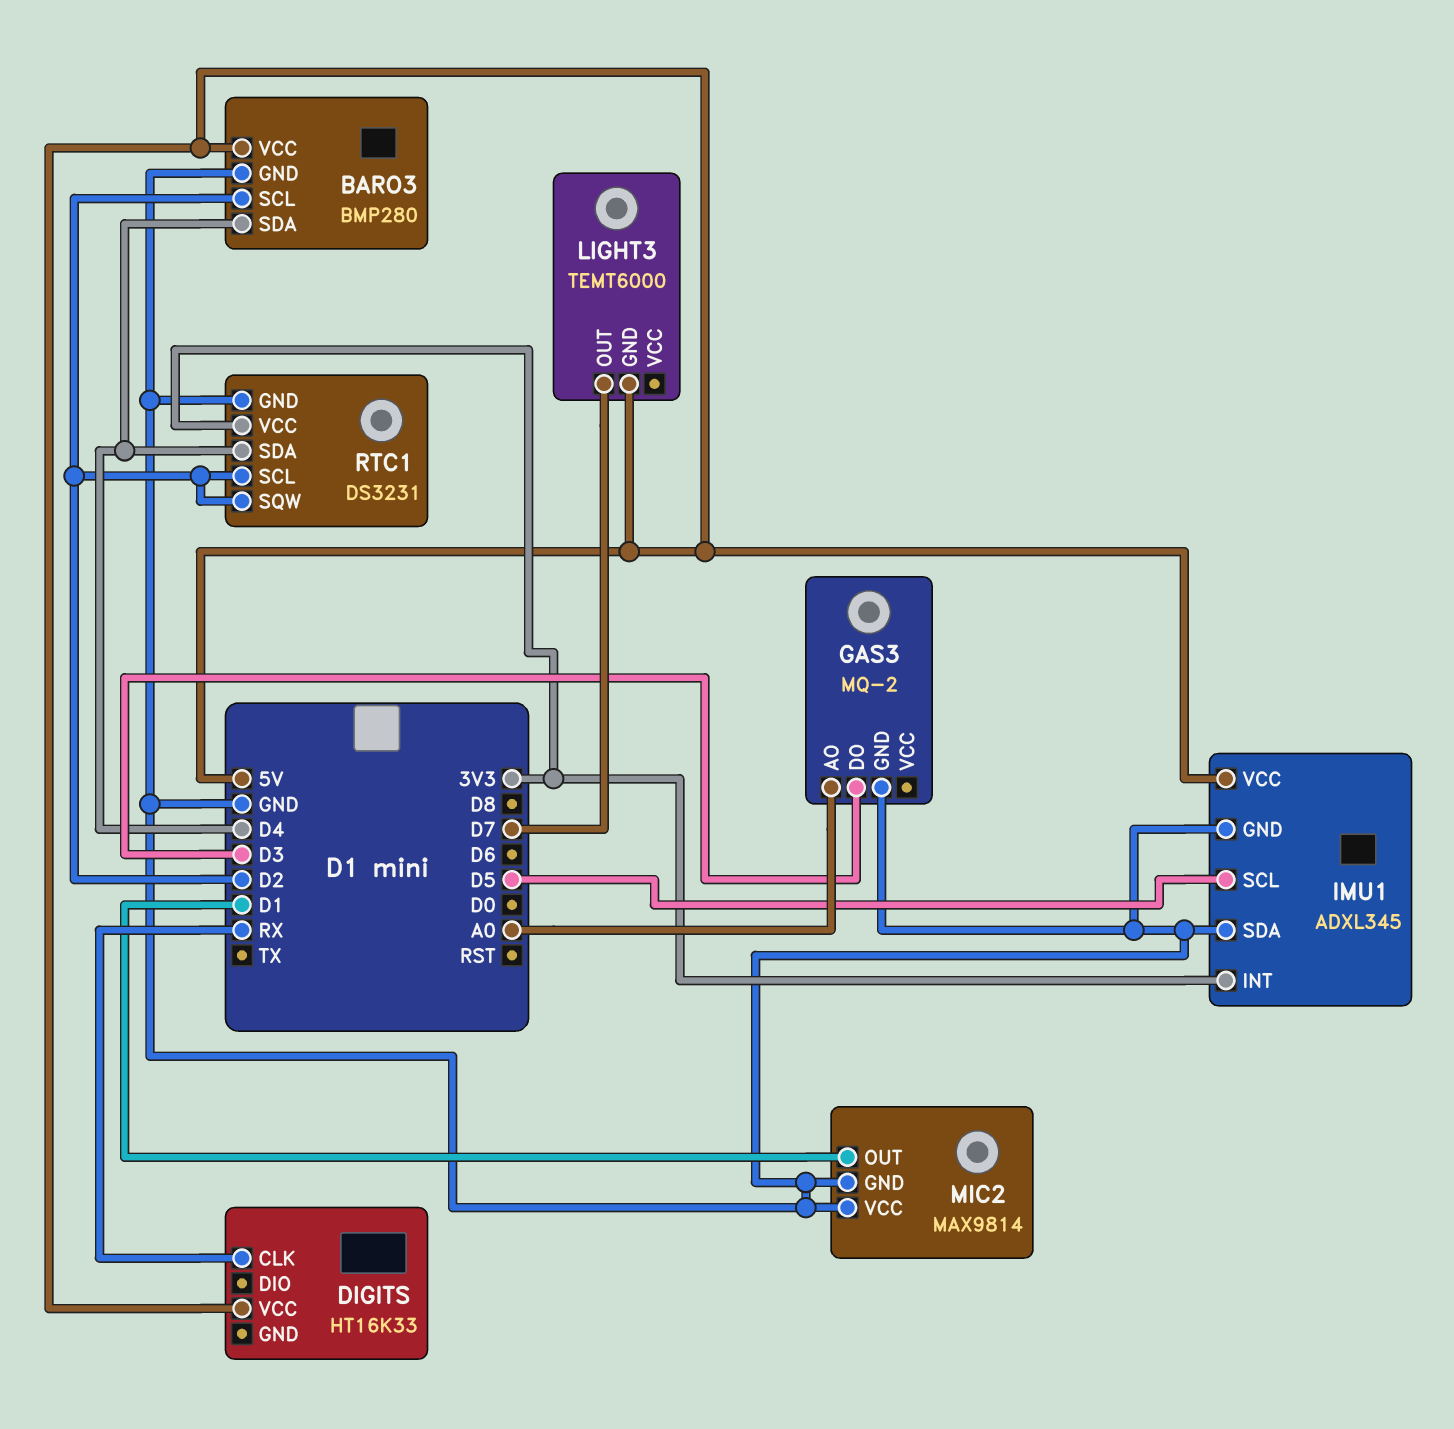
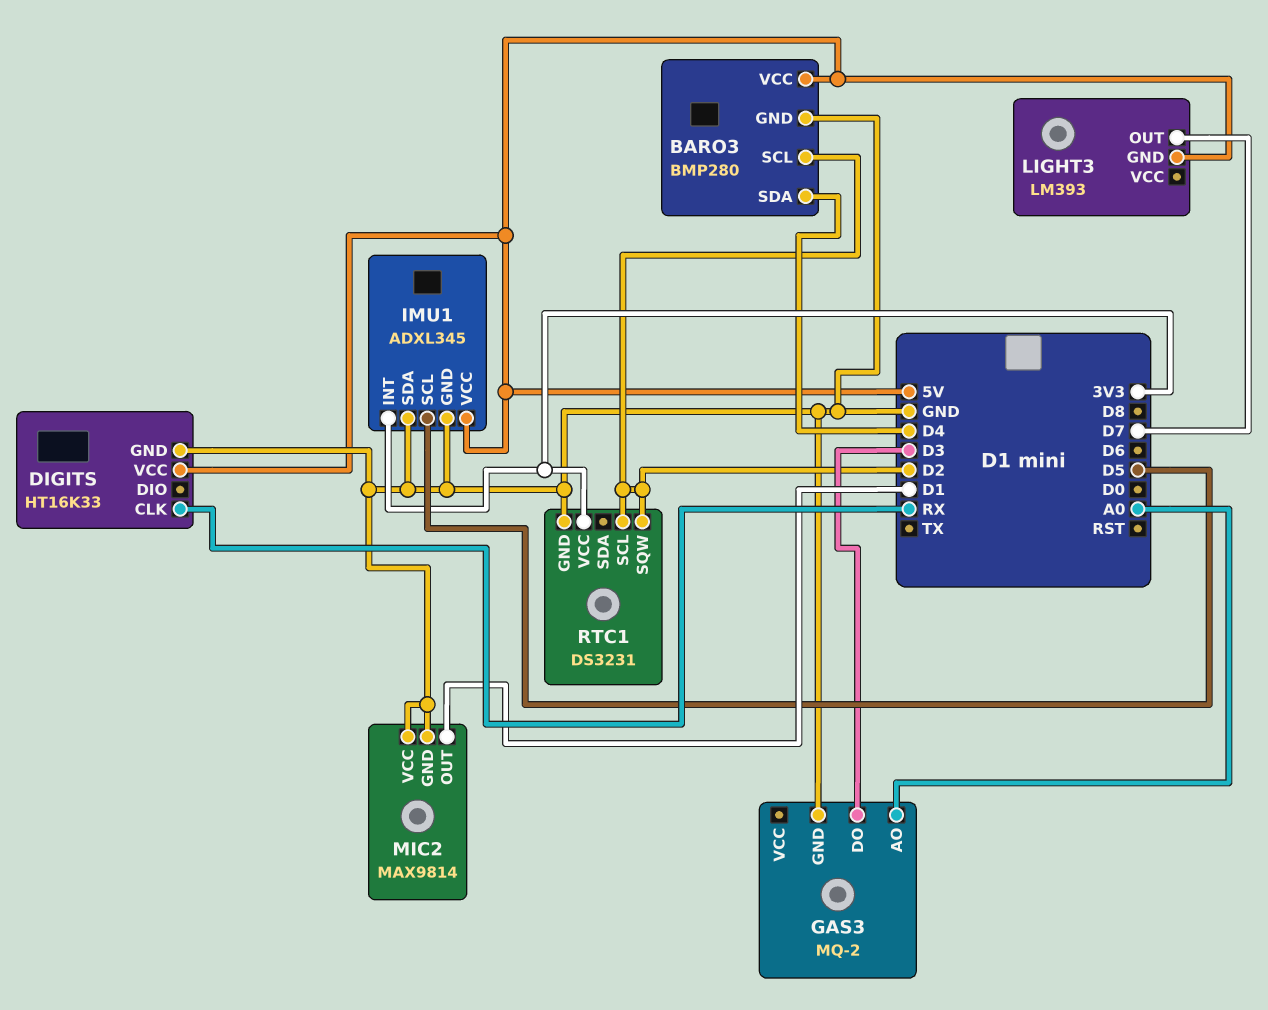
DIGITS pin GND: none -> GND
LIGHT3: TEMT6000 -> LM393
RTC1 pin SDA: D4 -> none

